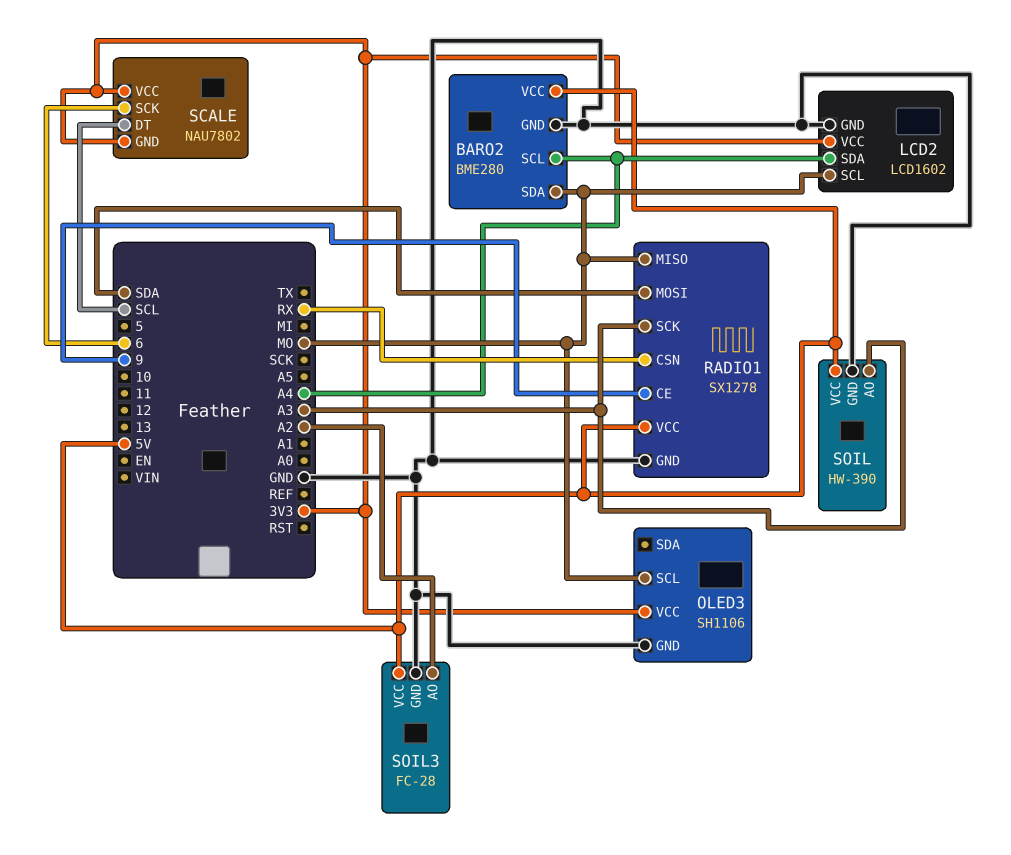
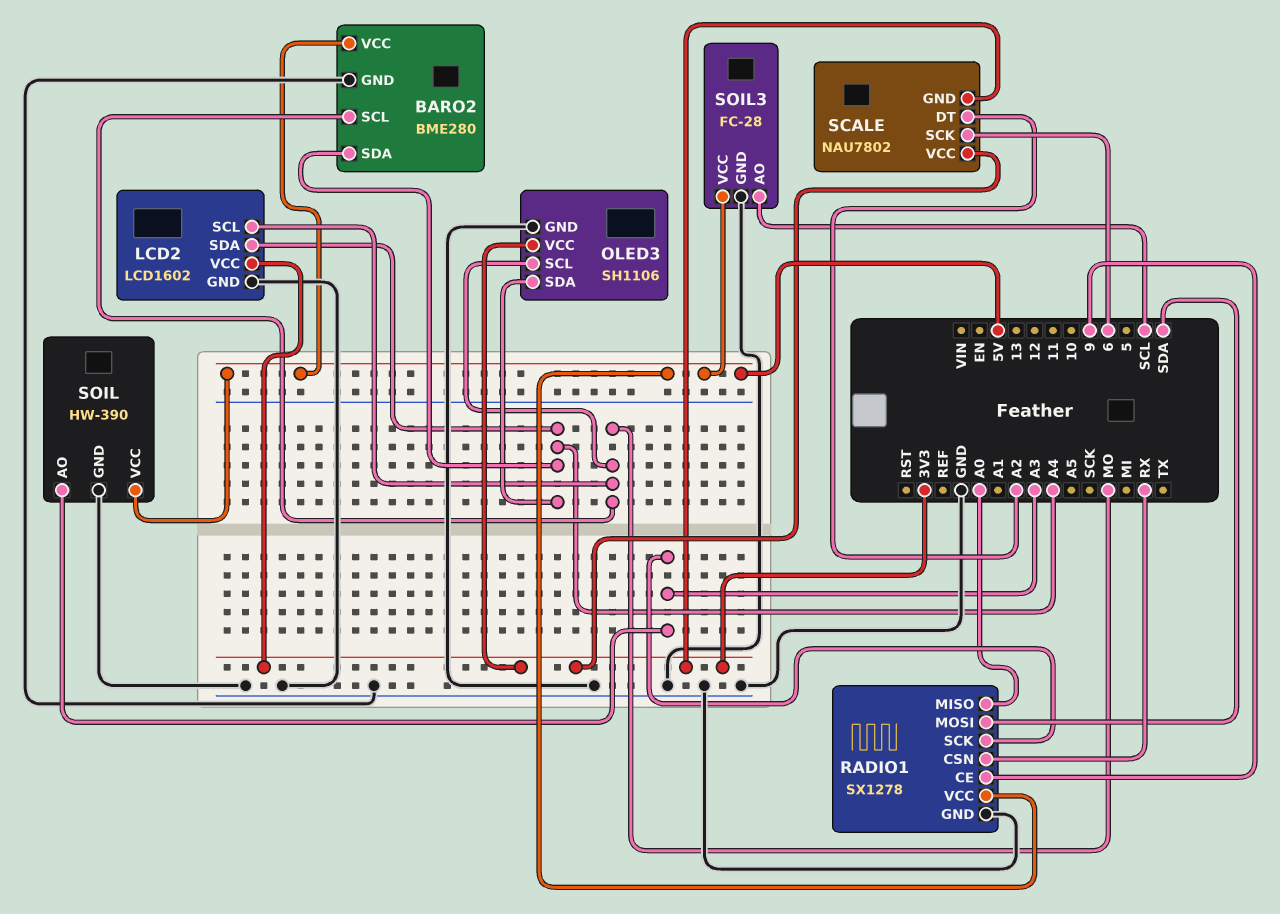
BARO2 pin SCL: A4 -> MO
BARO2 pin SDA: MO -> A4
OLED3 pin SDA: none -> A4
RADIO1 pin MISO: MO -> A0
SCALE pin DT: SCL -> A2
SOIL3 pin AO: A2 -> SCL

